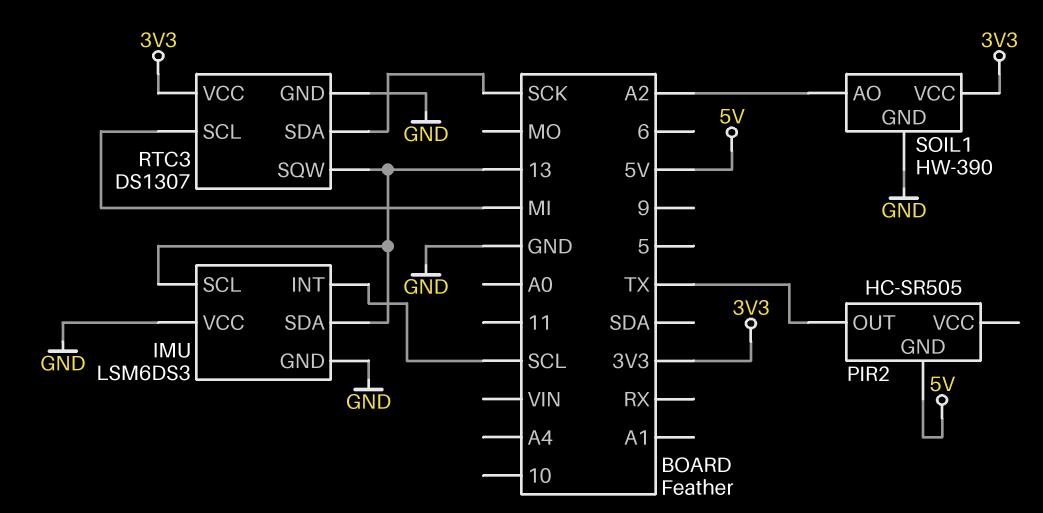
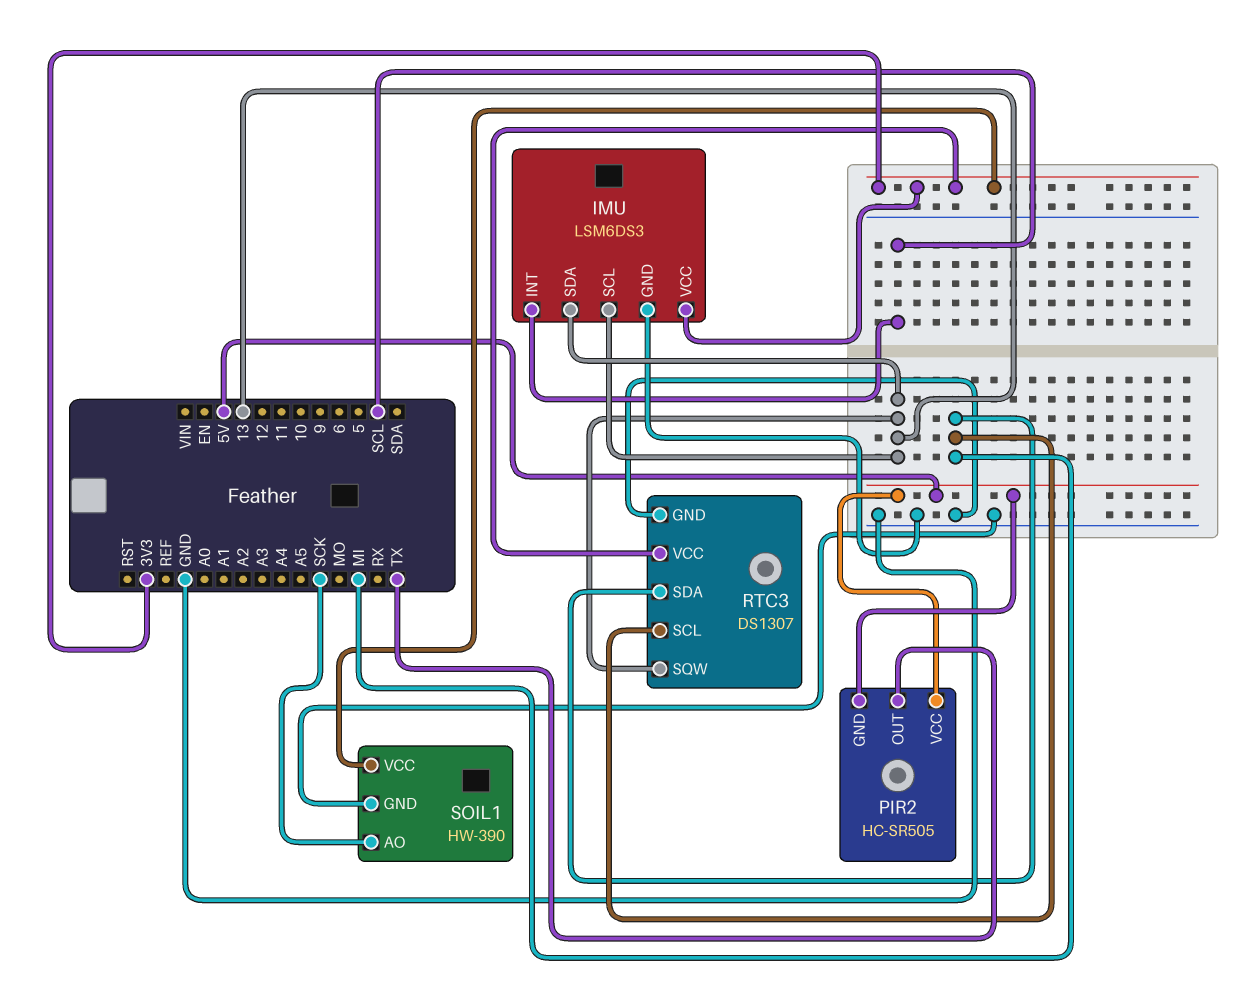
IMU pin VCC: GND -> 3V3
PIR2 pin VCC: none -> 5V
RTC3 pin SDA: SCK -> MI
SOIL1 pin AO: A2 -> SCK

